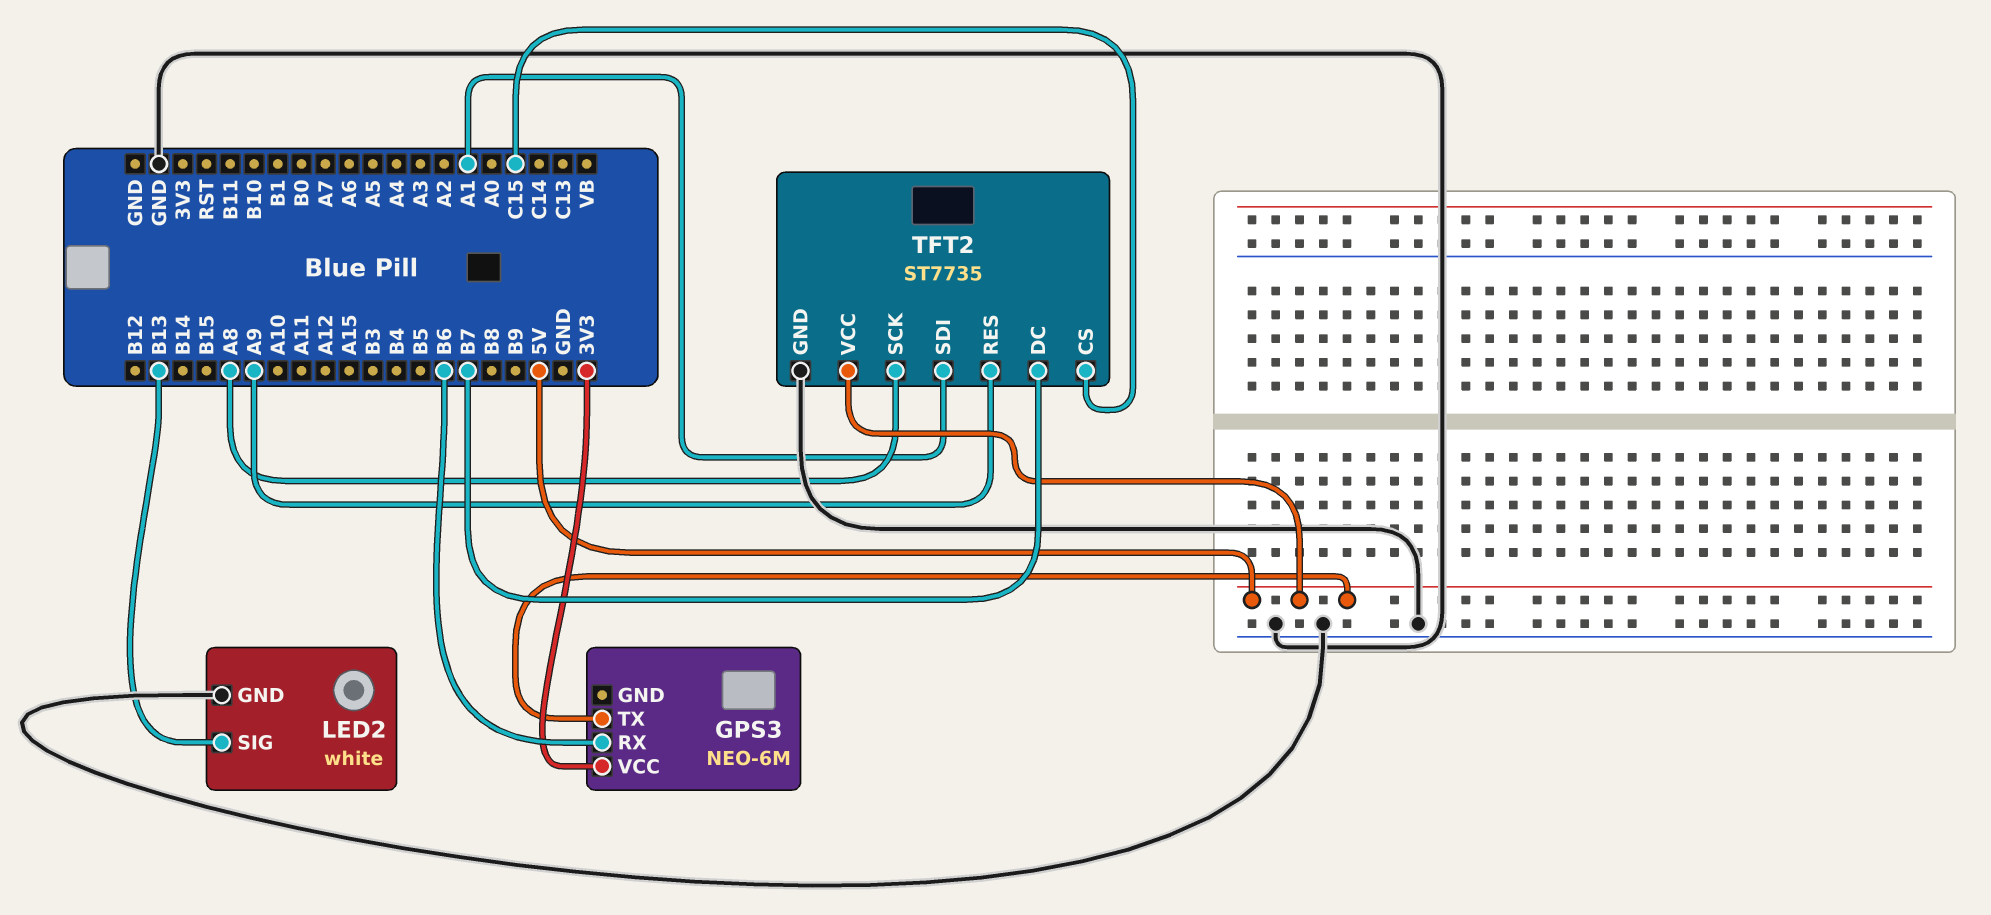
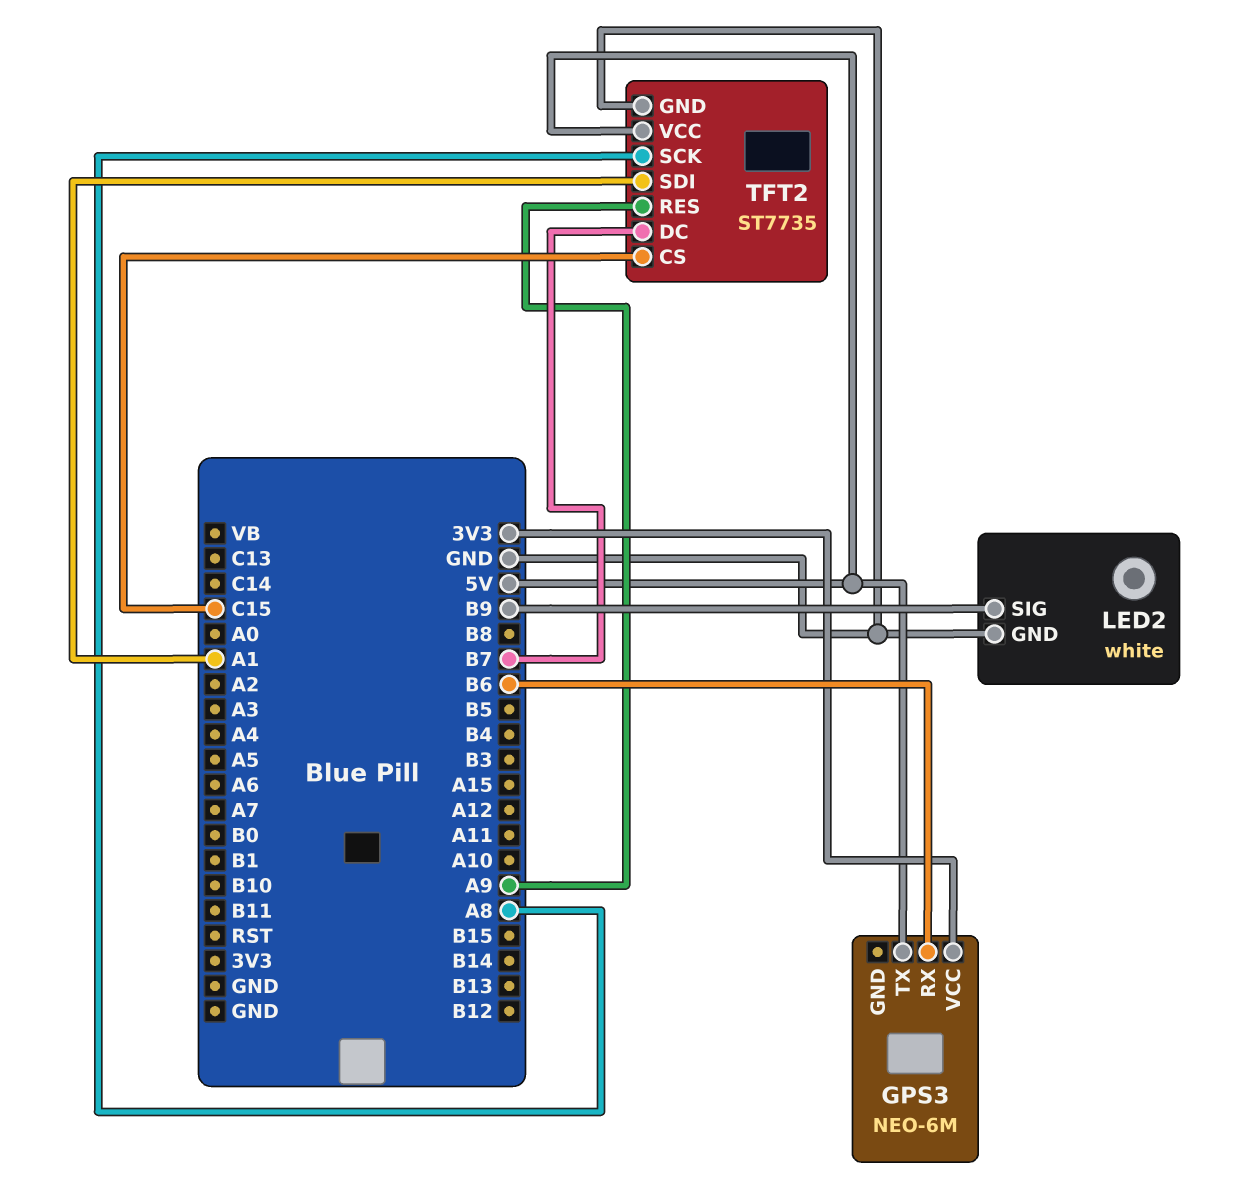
LED2 pin SIG: B13 -> B9

